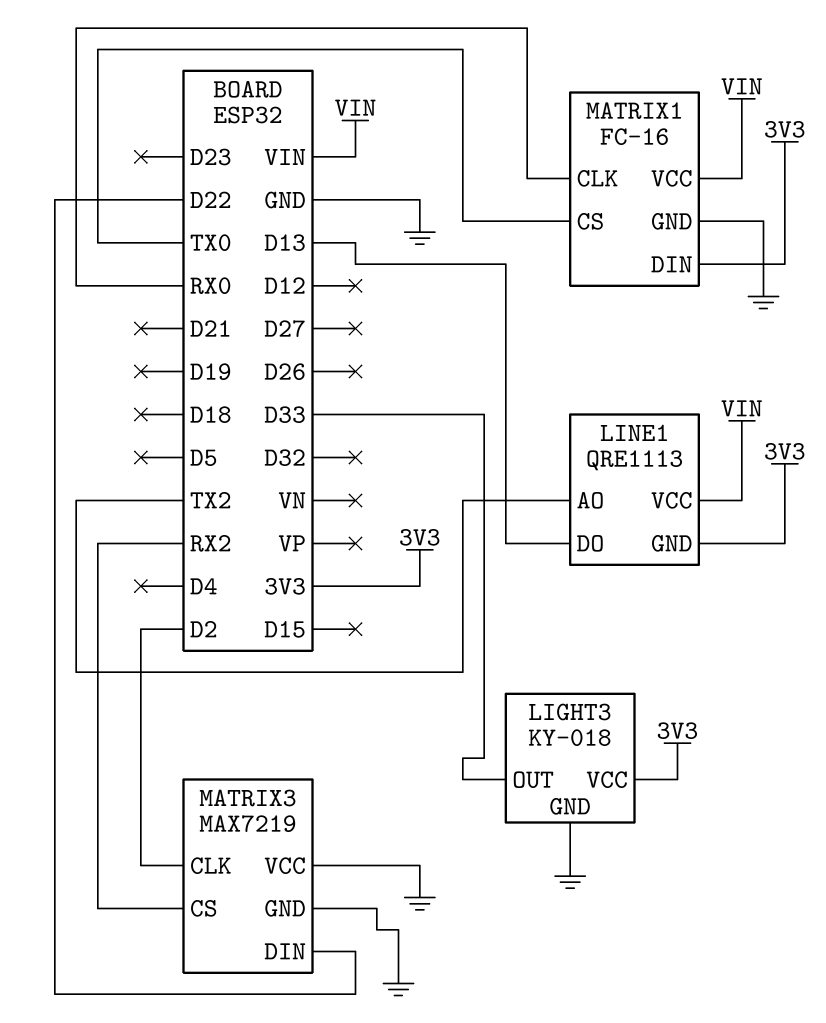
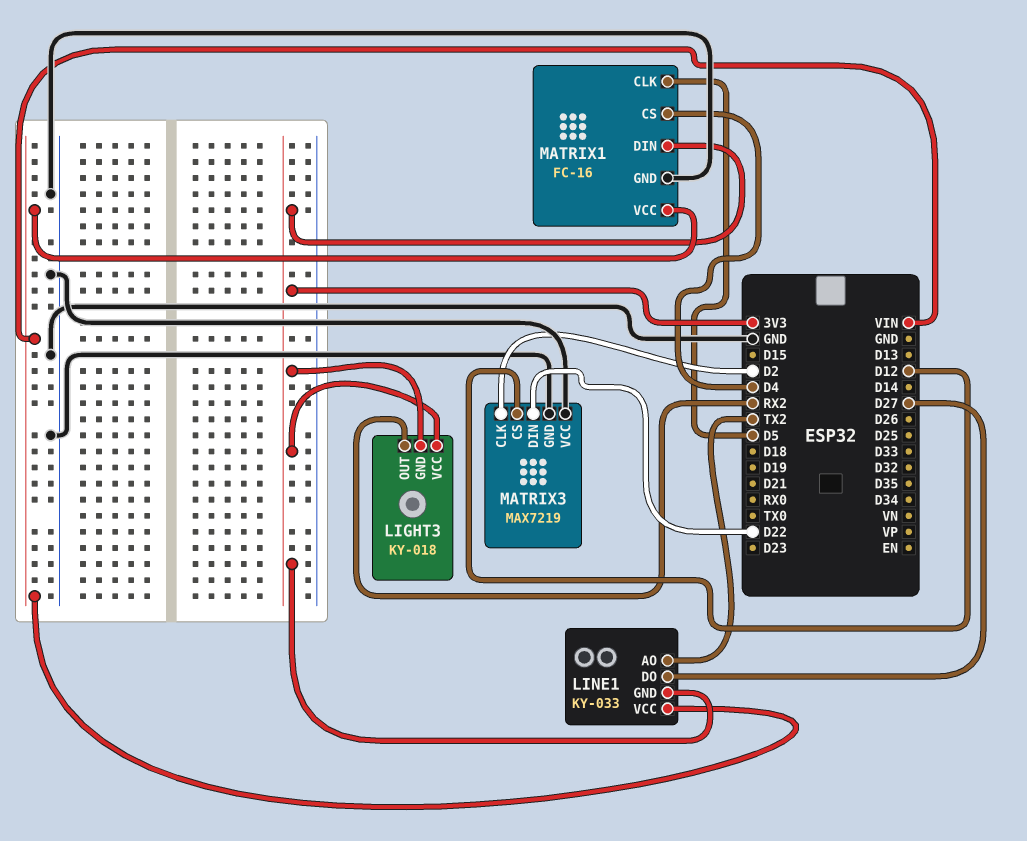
LIGHT3 pin GND: GND -> 3V3
LIGHT3 pin OUT: D33 -> RX2
LINE1: QRE1113 -> KY-033
LINE1 pin DO: D13 -> D27
MATRIX1 pin CLK: RX0 -> D5
MATRIX1 pin CS: TX0 -> D4
MATRIX3 pin CS: RX2 -> D12

